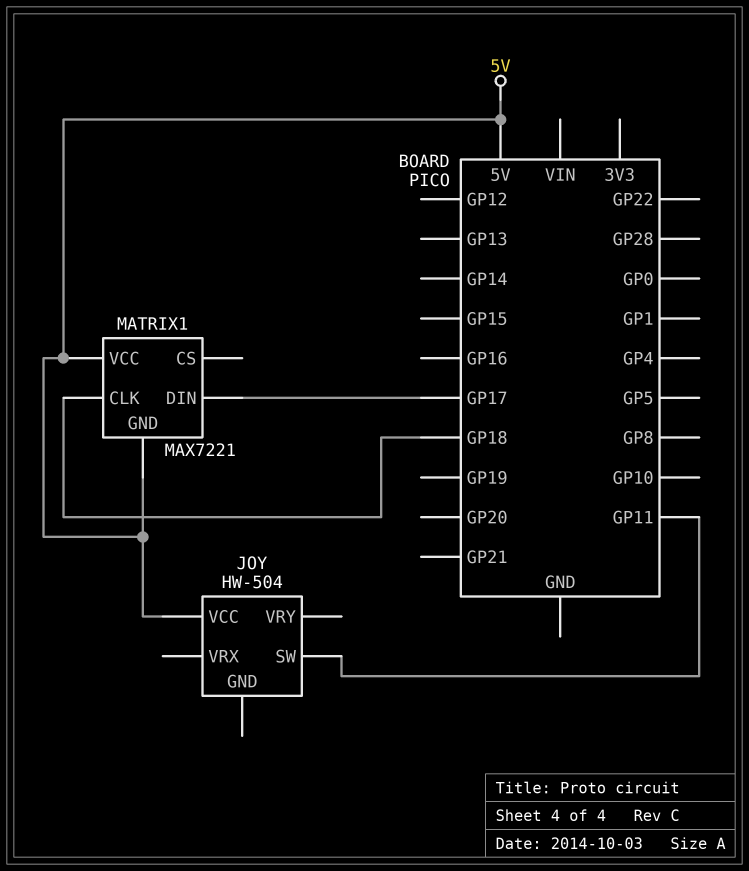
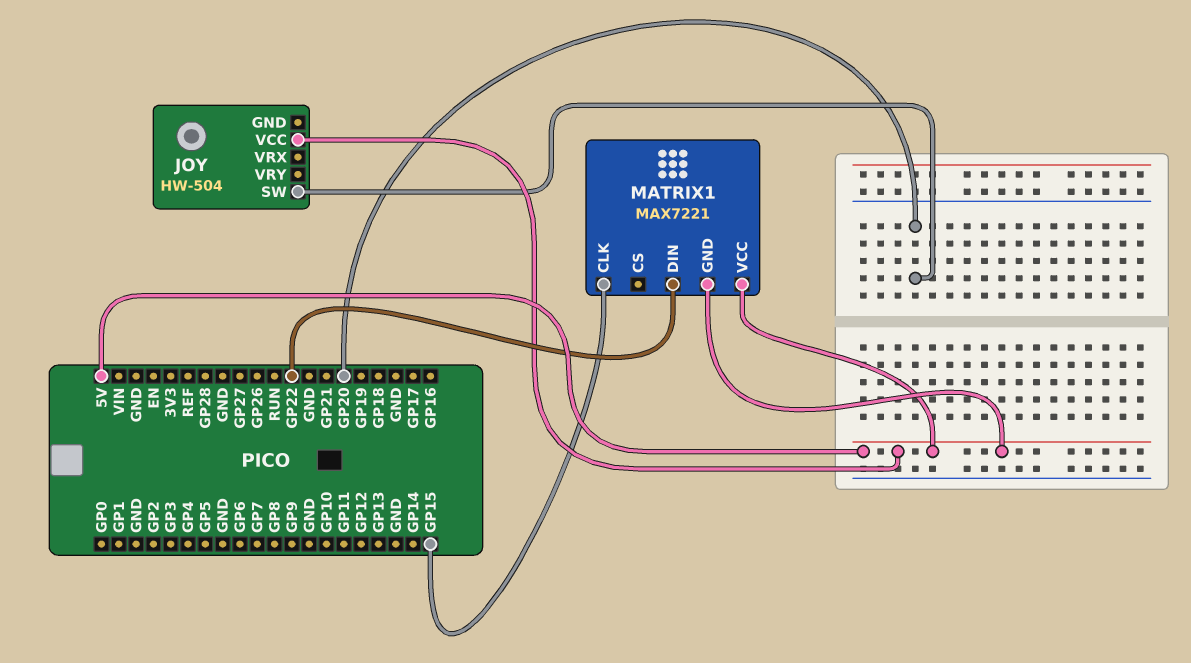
JOY pin SW: GP11 -> GP20
MATRIX1 pin CLK: GP18 -> GP15
MATRIX1 pin DIN: GP17 -> GP22

